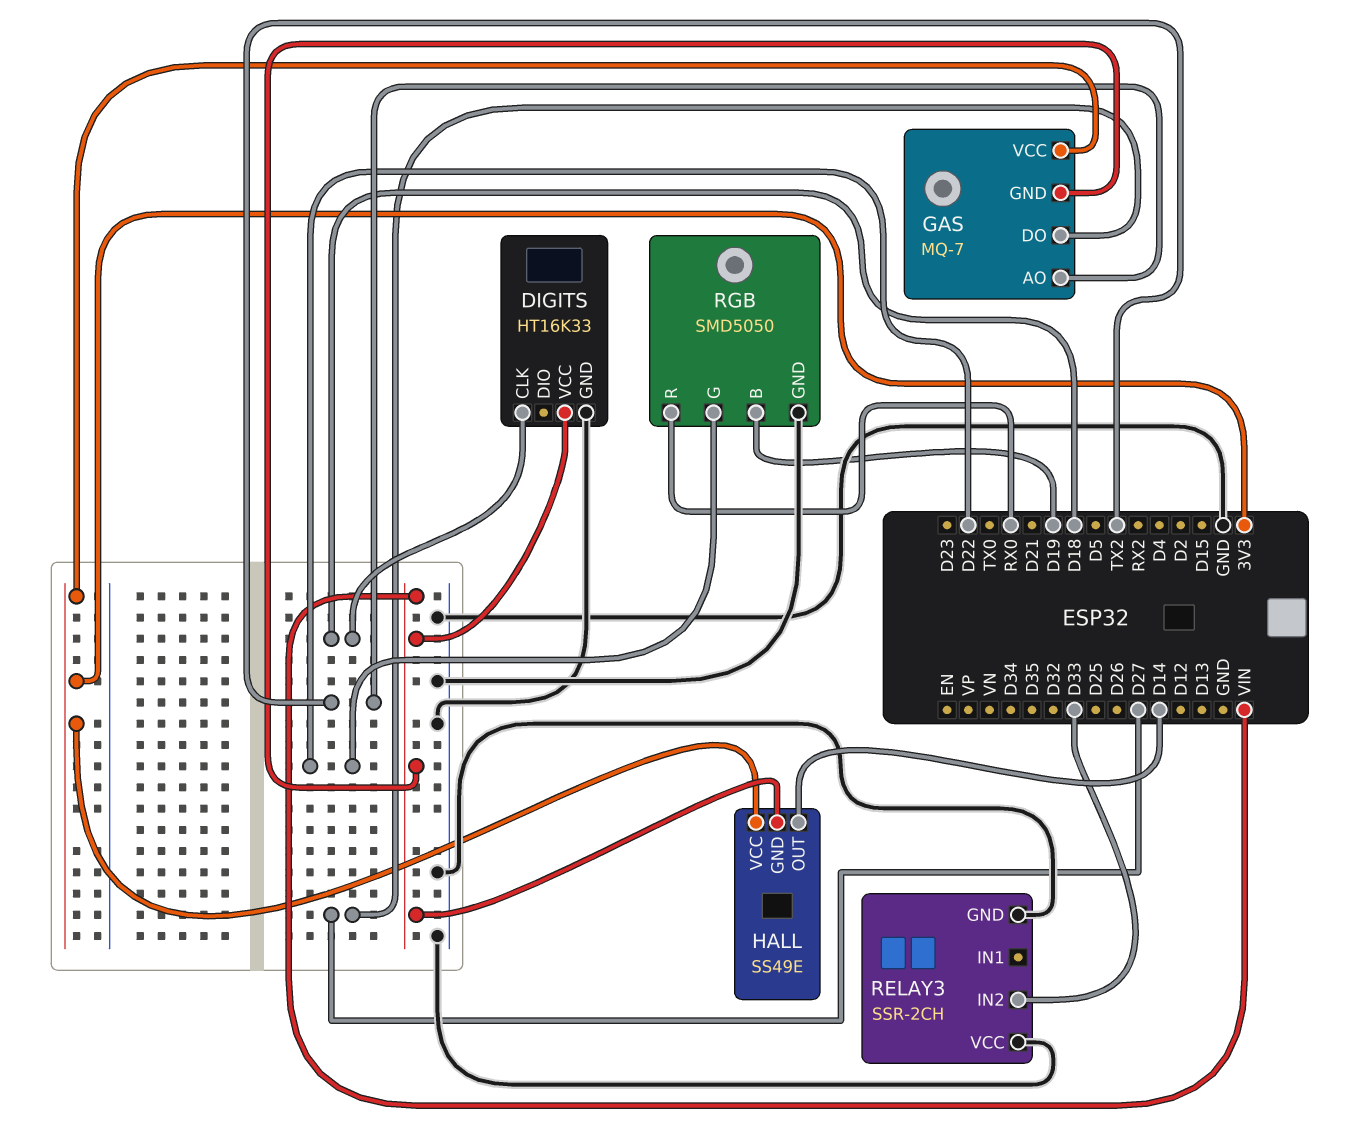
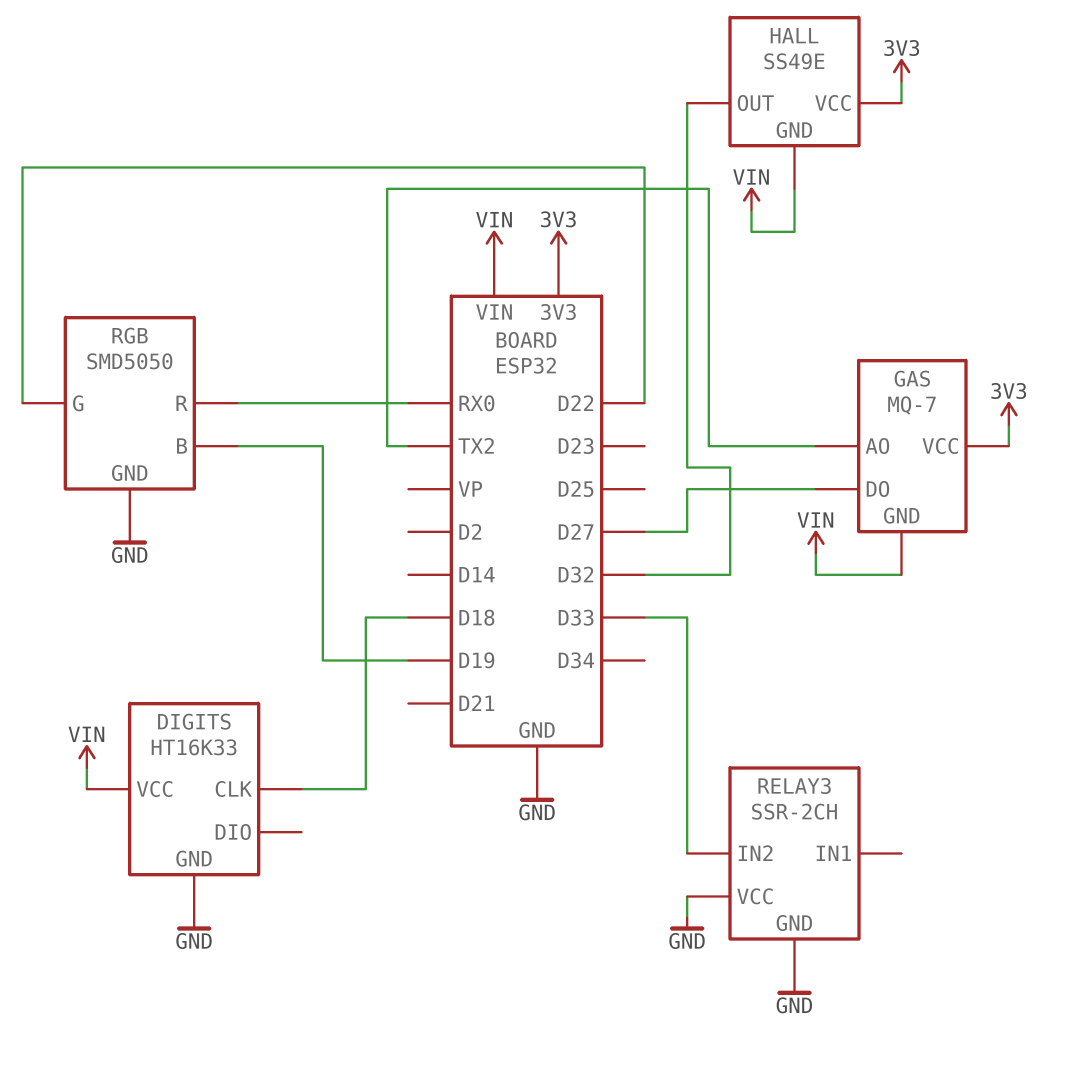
HALL pin OUT: D14 -> D32

